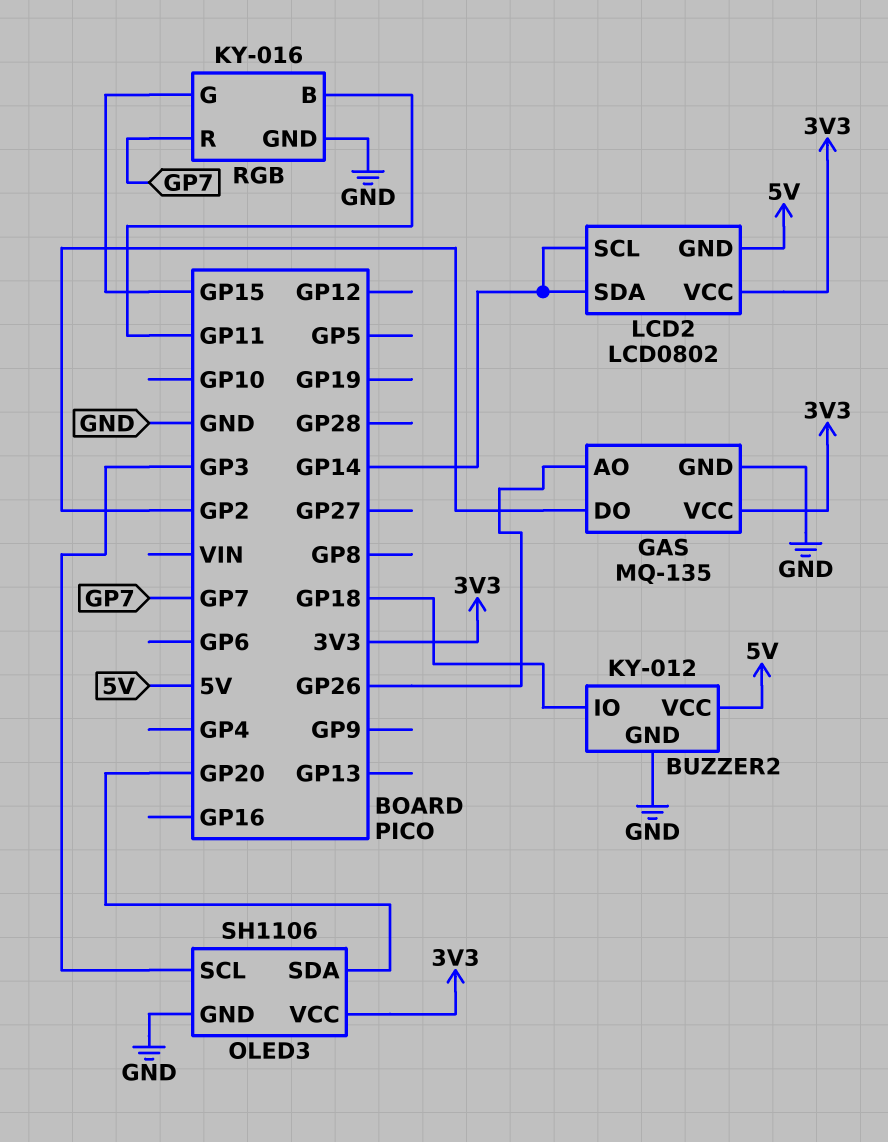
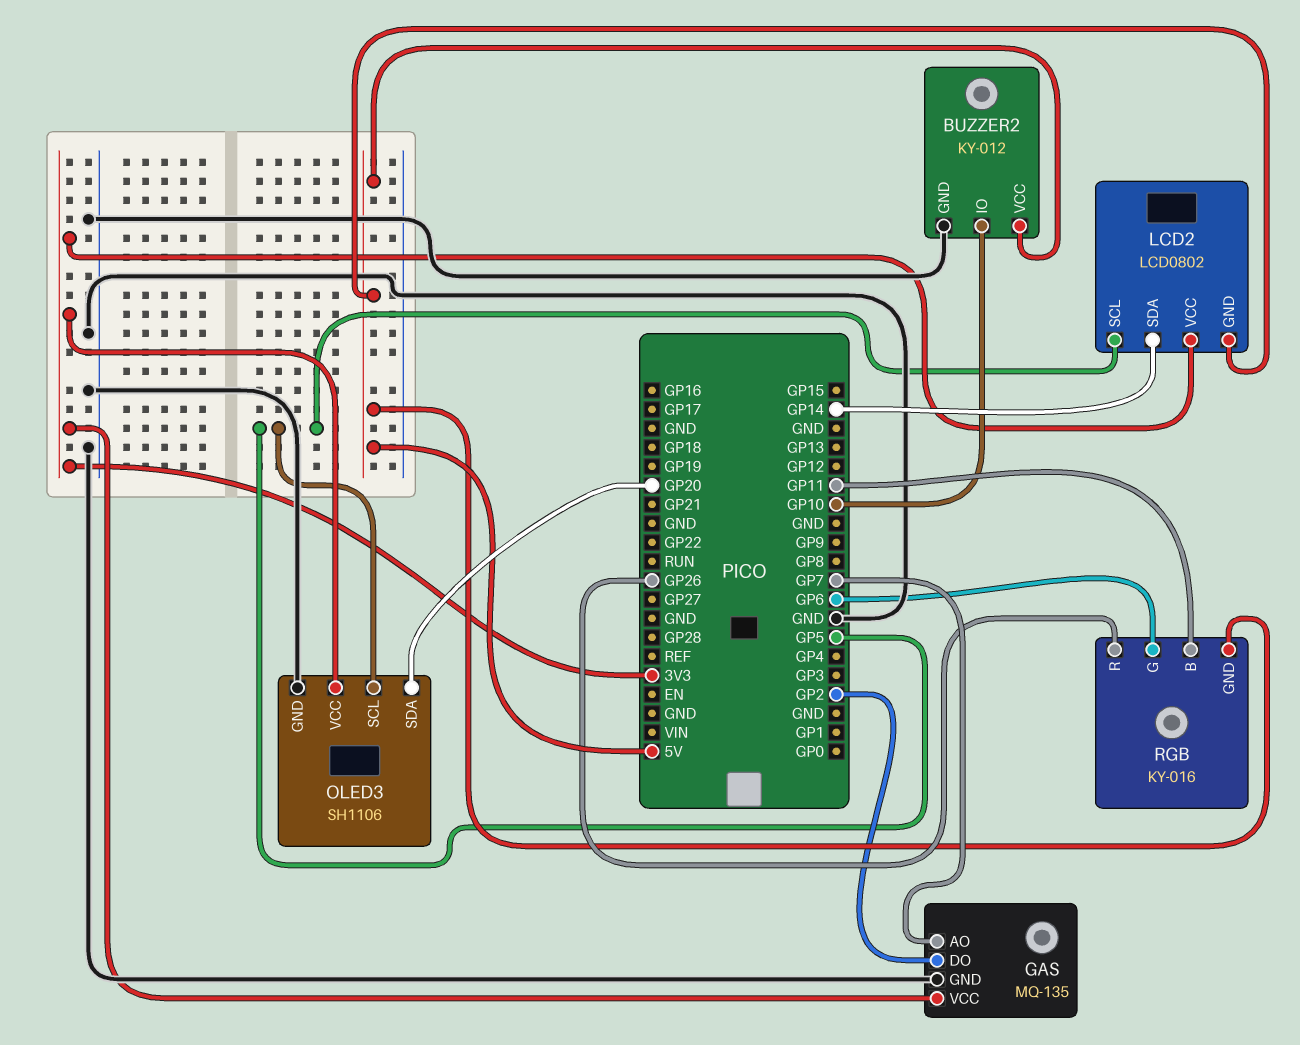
BUZZER2 pin IO: GP18 -> GP10
GAS pin AO: GP26 -> GP7
LCD2 pin SCL: GP14 -> GP5
OLED3 pin SCL: GP3 -> GP5
RGB pin G: GP15 -> GP6
RGB pin GND: GND -> 5V
RGB pin R: GP7 -> GP26

